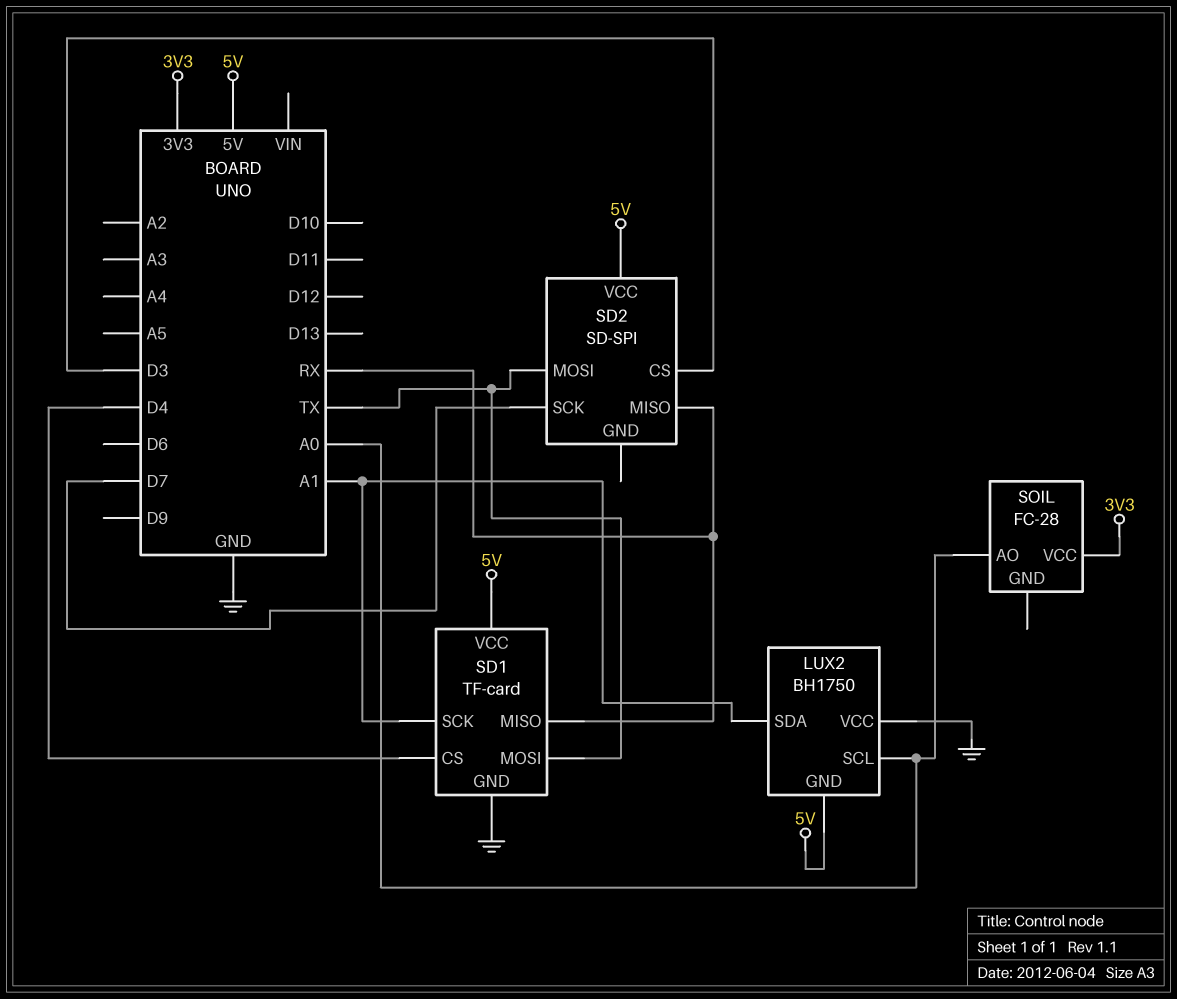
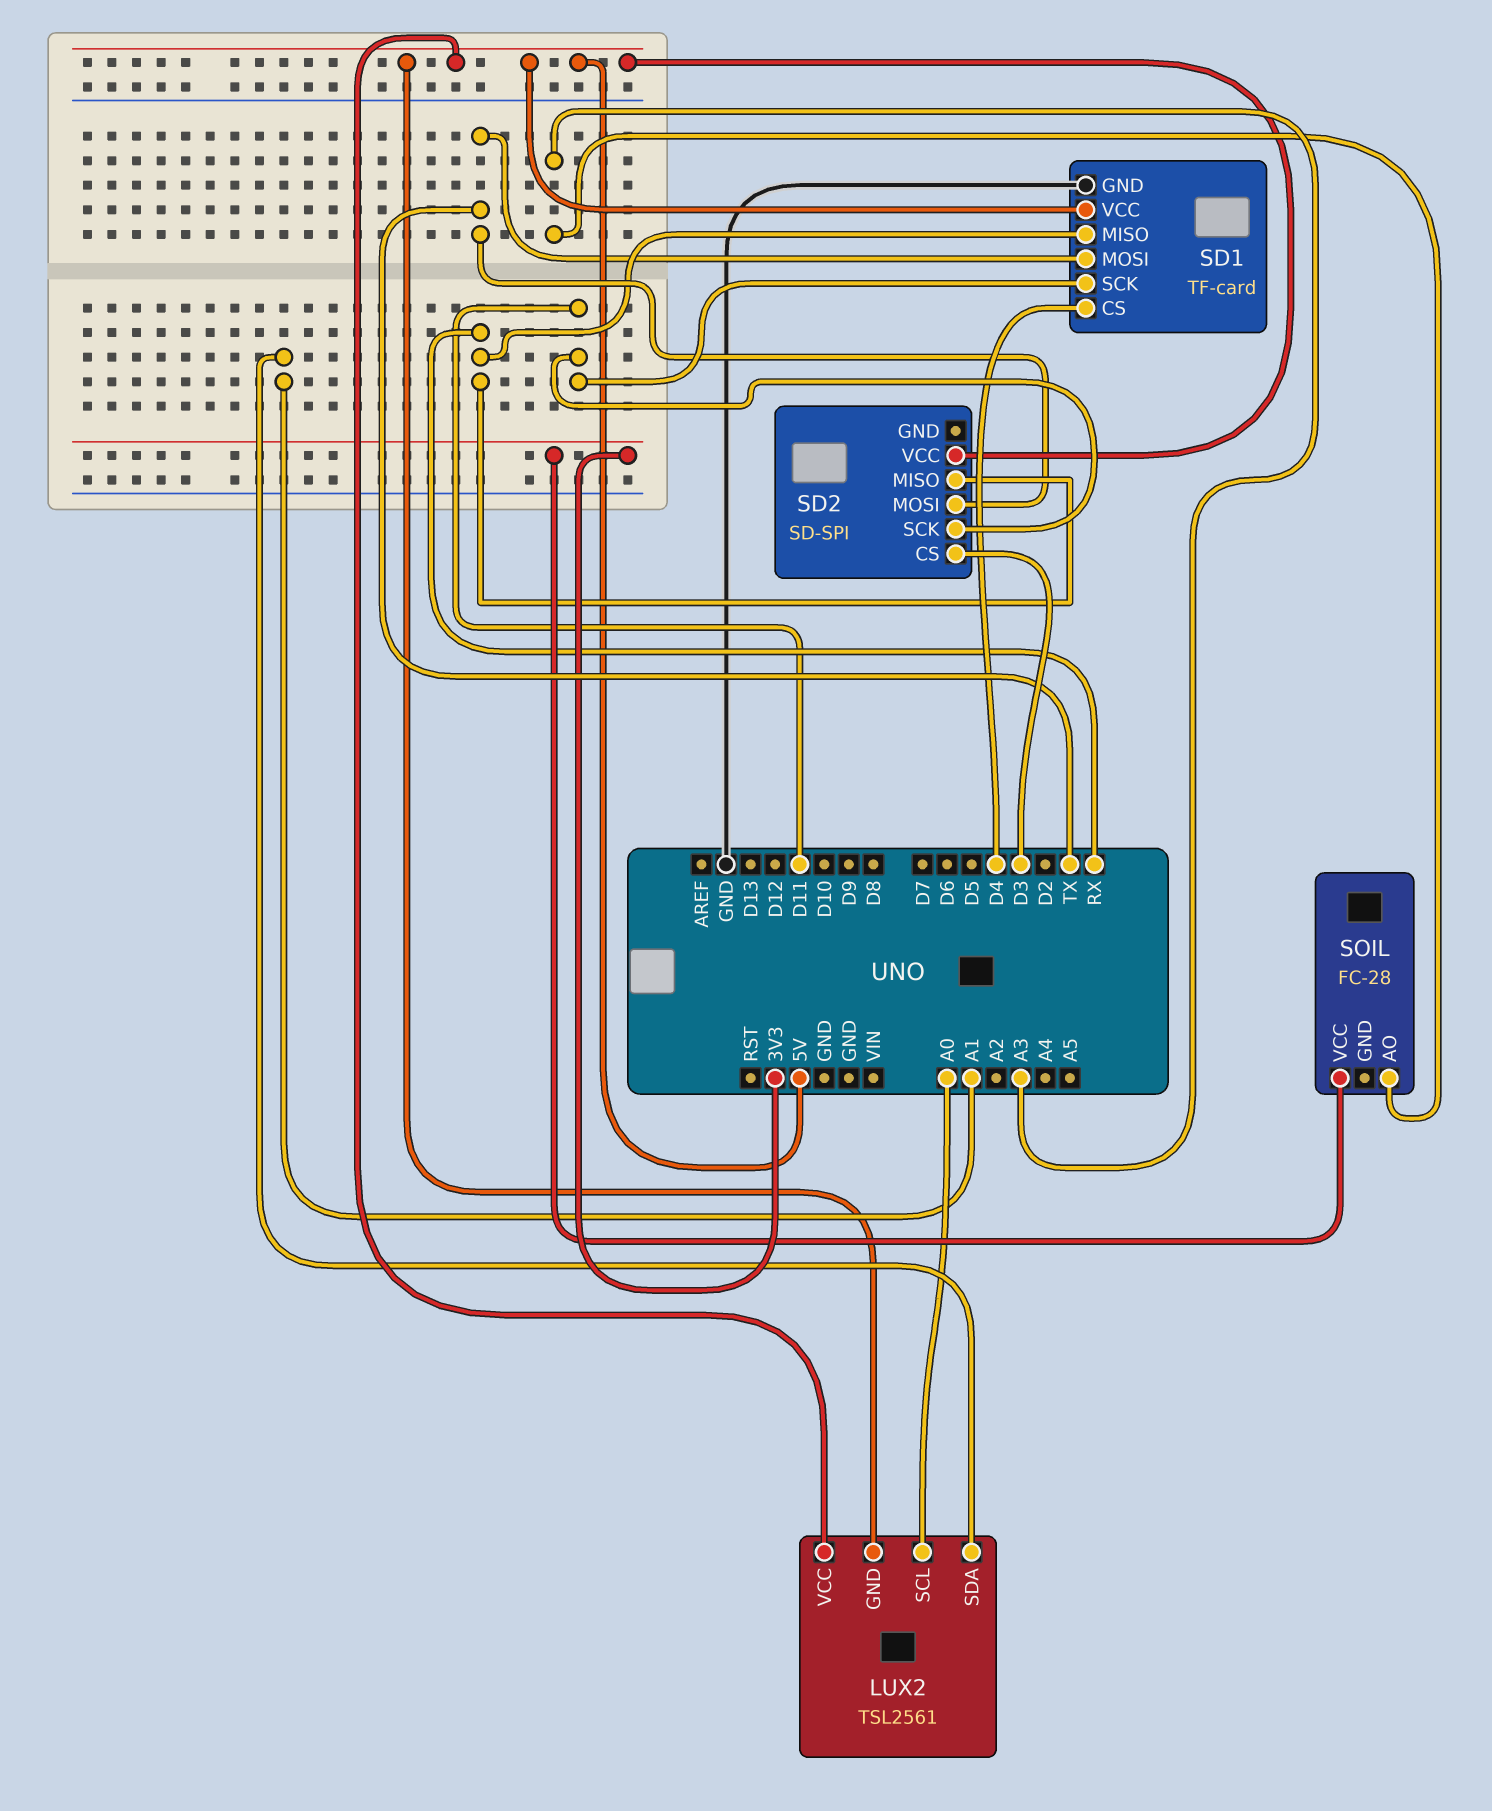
LUX2: BH1750 -> TSL2561
LUX2 pin VCC: GND -> 5V
SD1 pin SCK: A1 -> D11
SD2 pin SCK: D7 -> D11
SOIL pin AO: A0 -> A3

